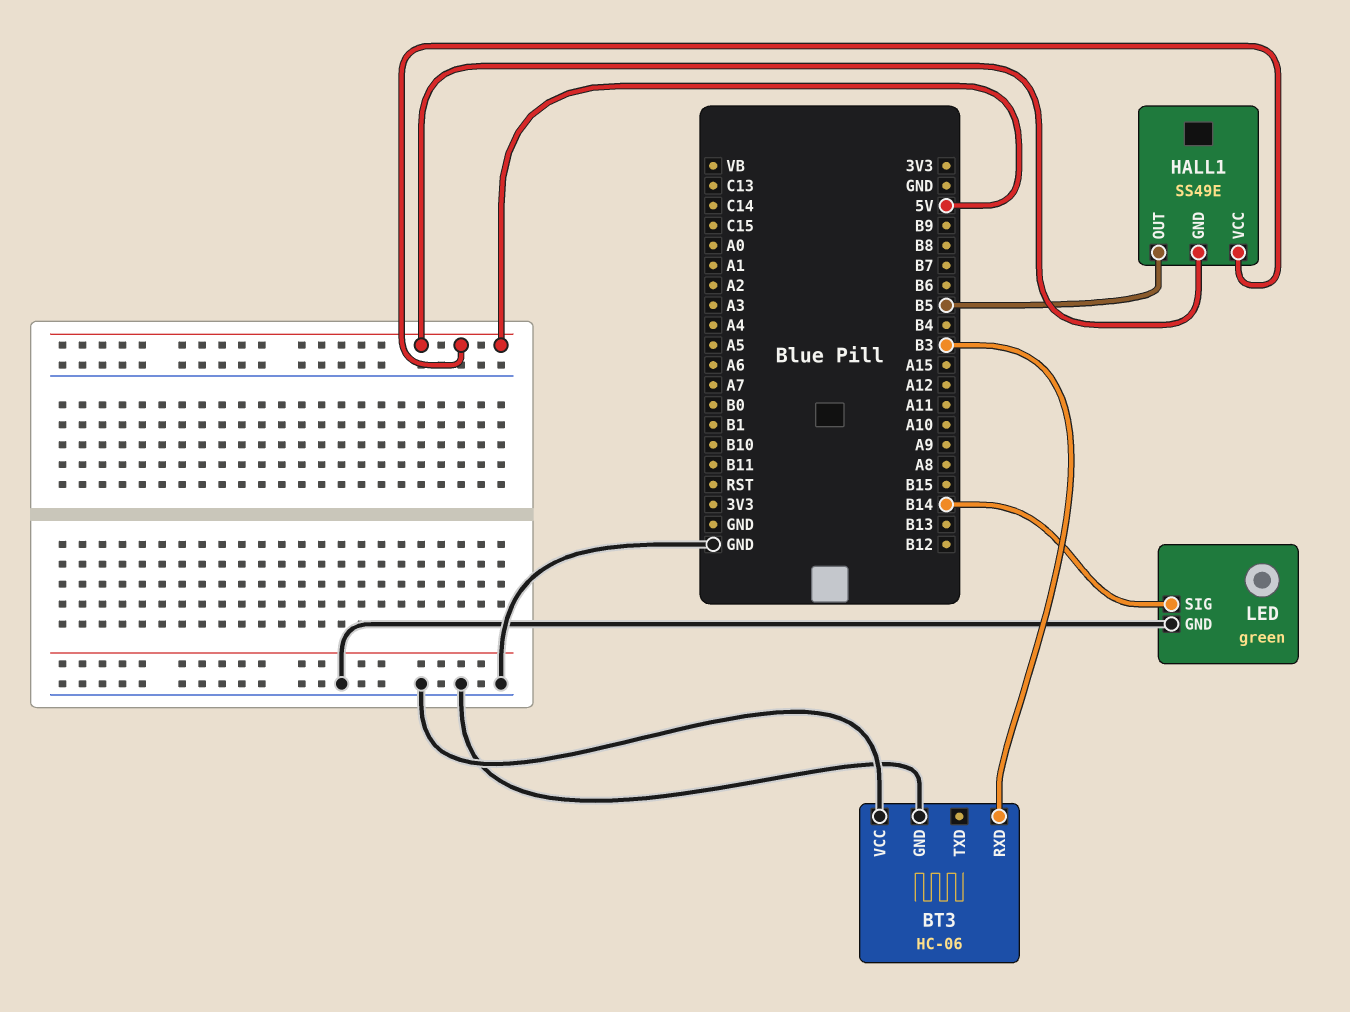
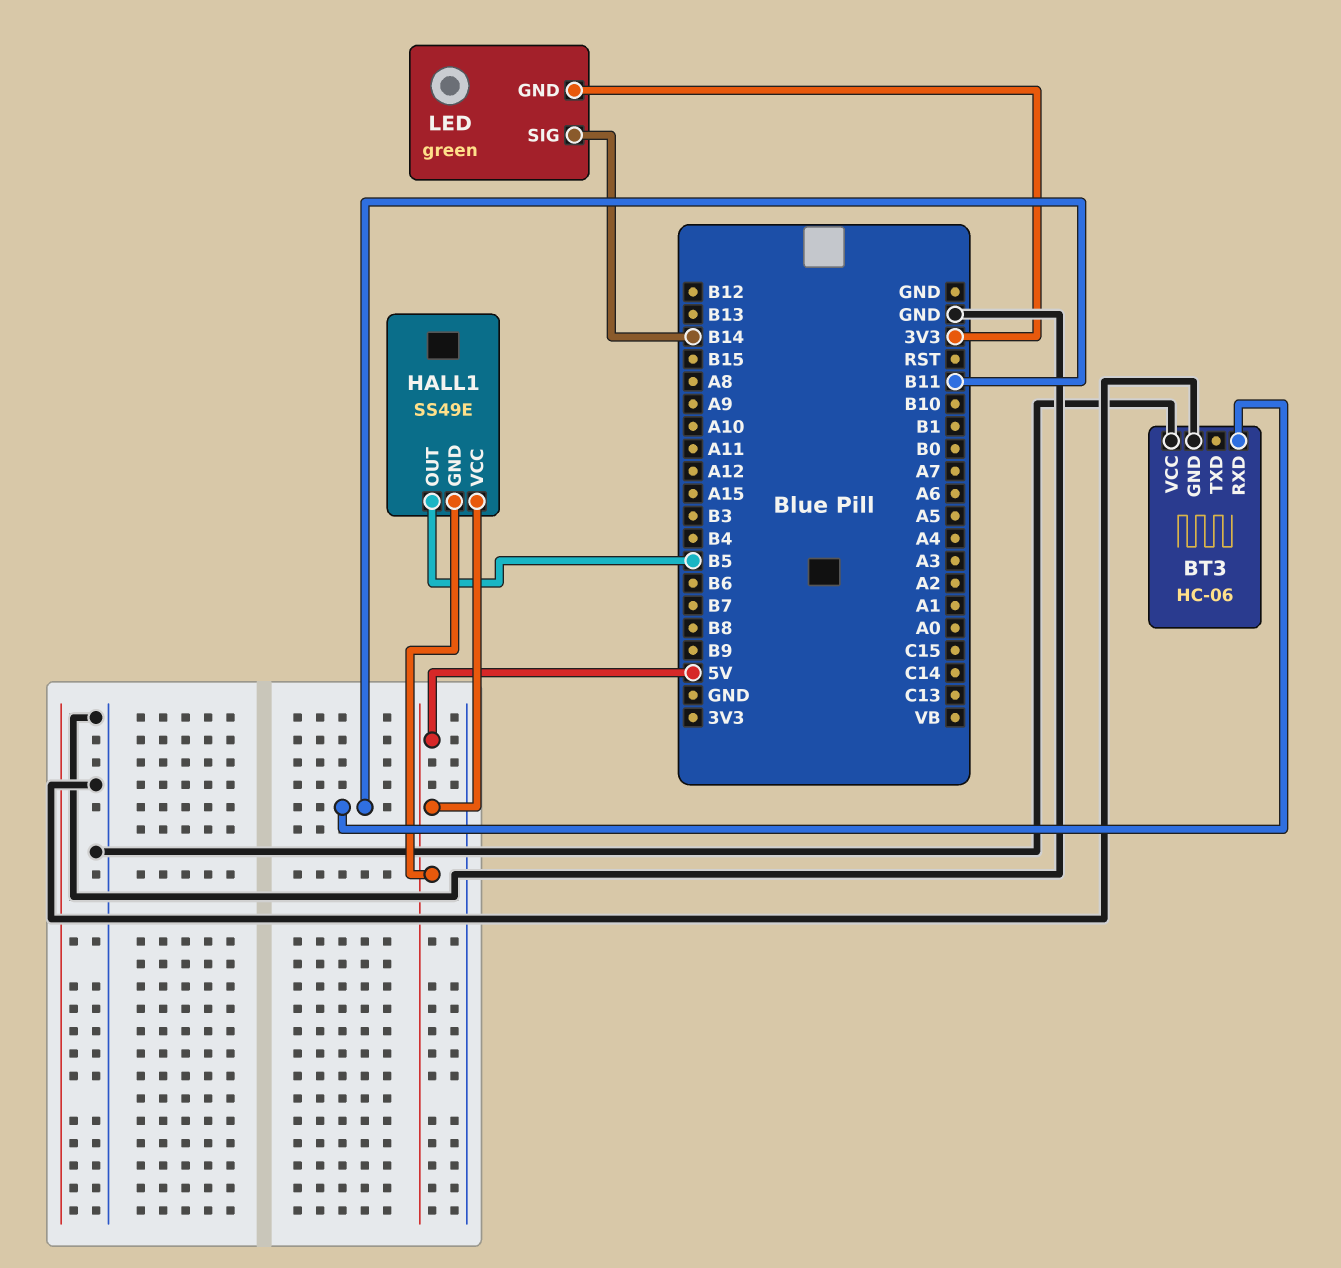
BT3 pin RXD: B3 -> B11
LED pin GND: GND -> 3V3

